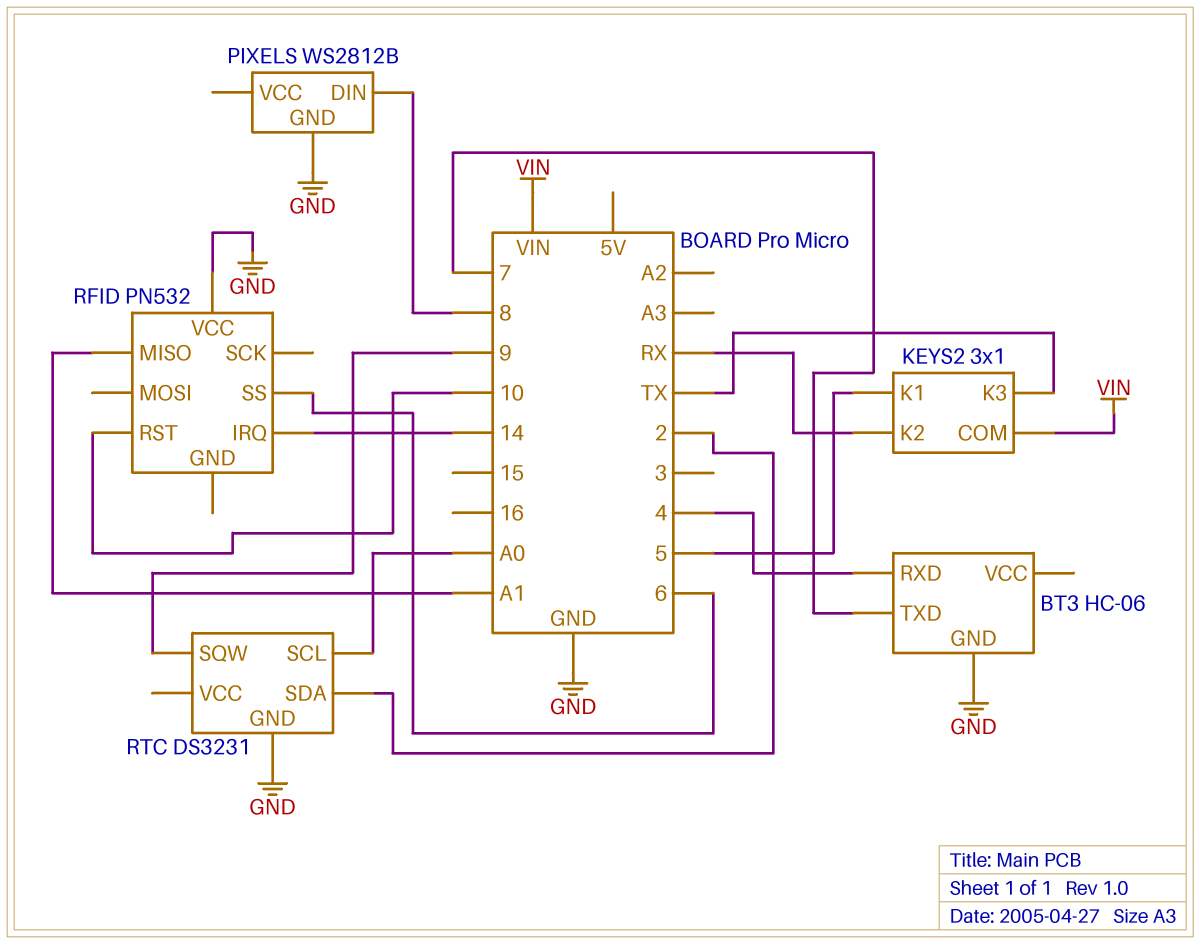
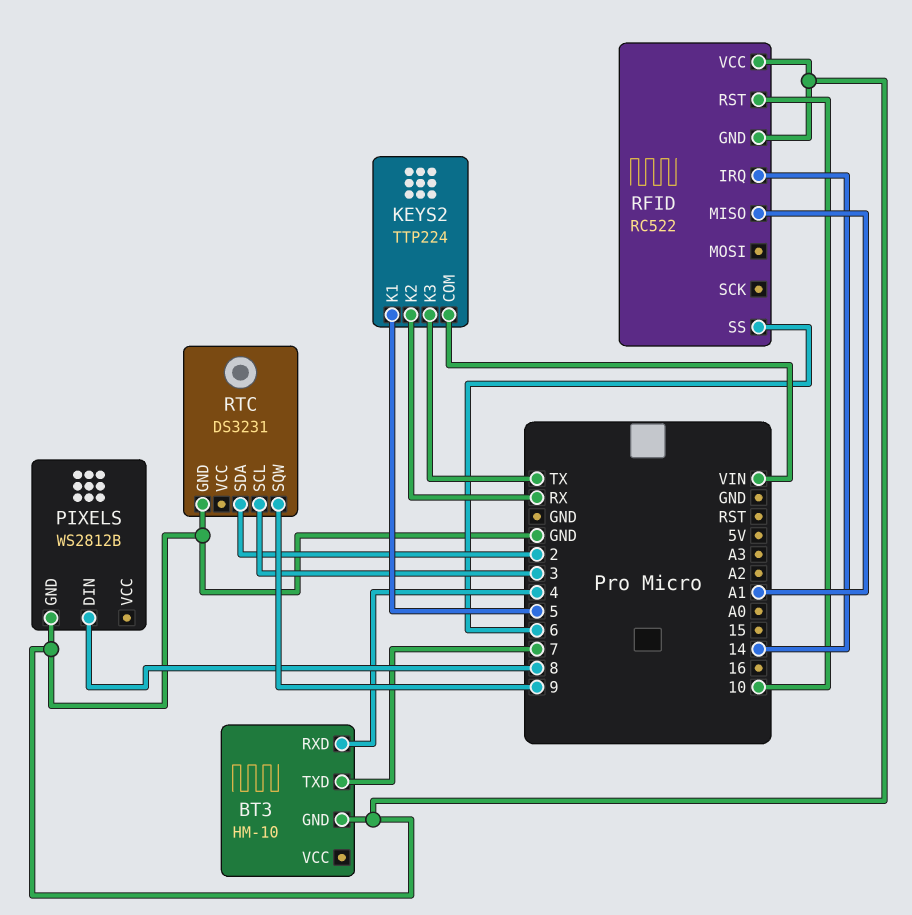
BT3: HC-06 -> HM-10
KEYS2: 3x1 -> TTP224
RFID: PN532 -> RC522
RFID pin GND: none -> GND
RTC pin SCL: A0 -> 3

